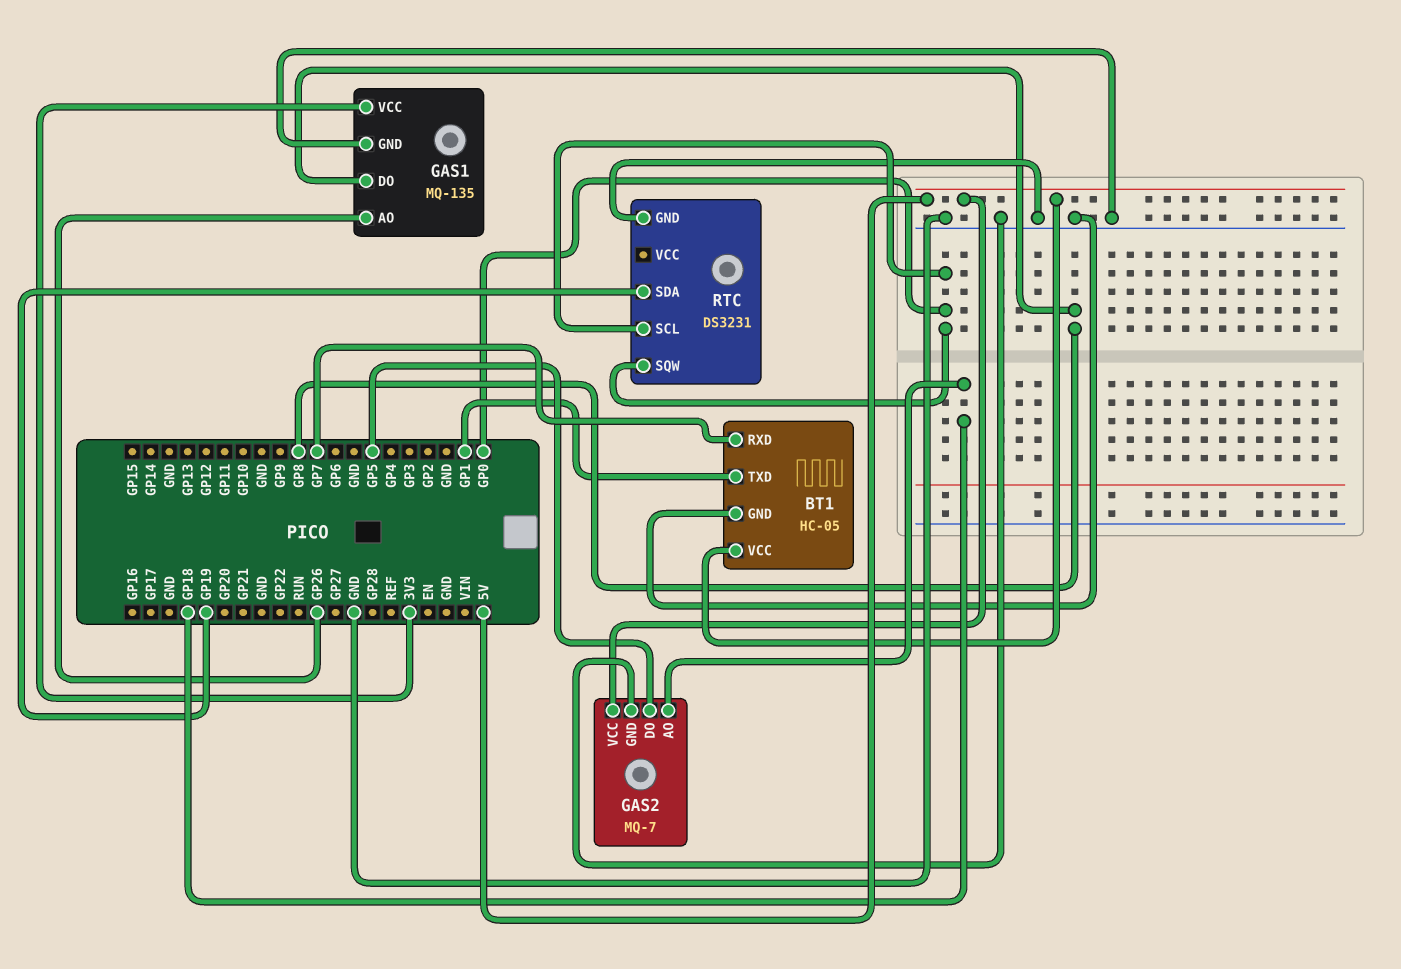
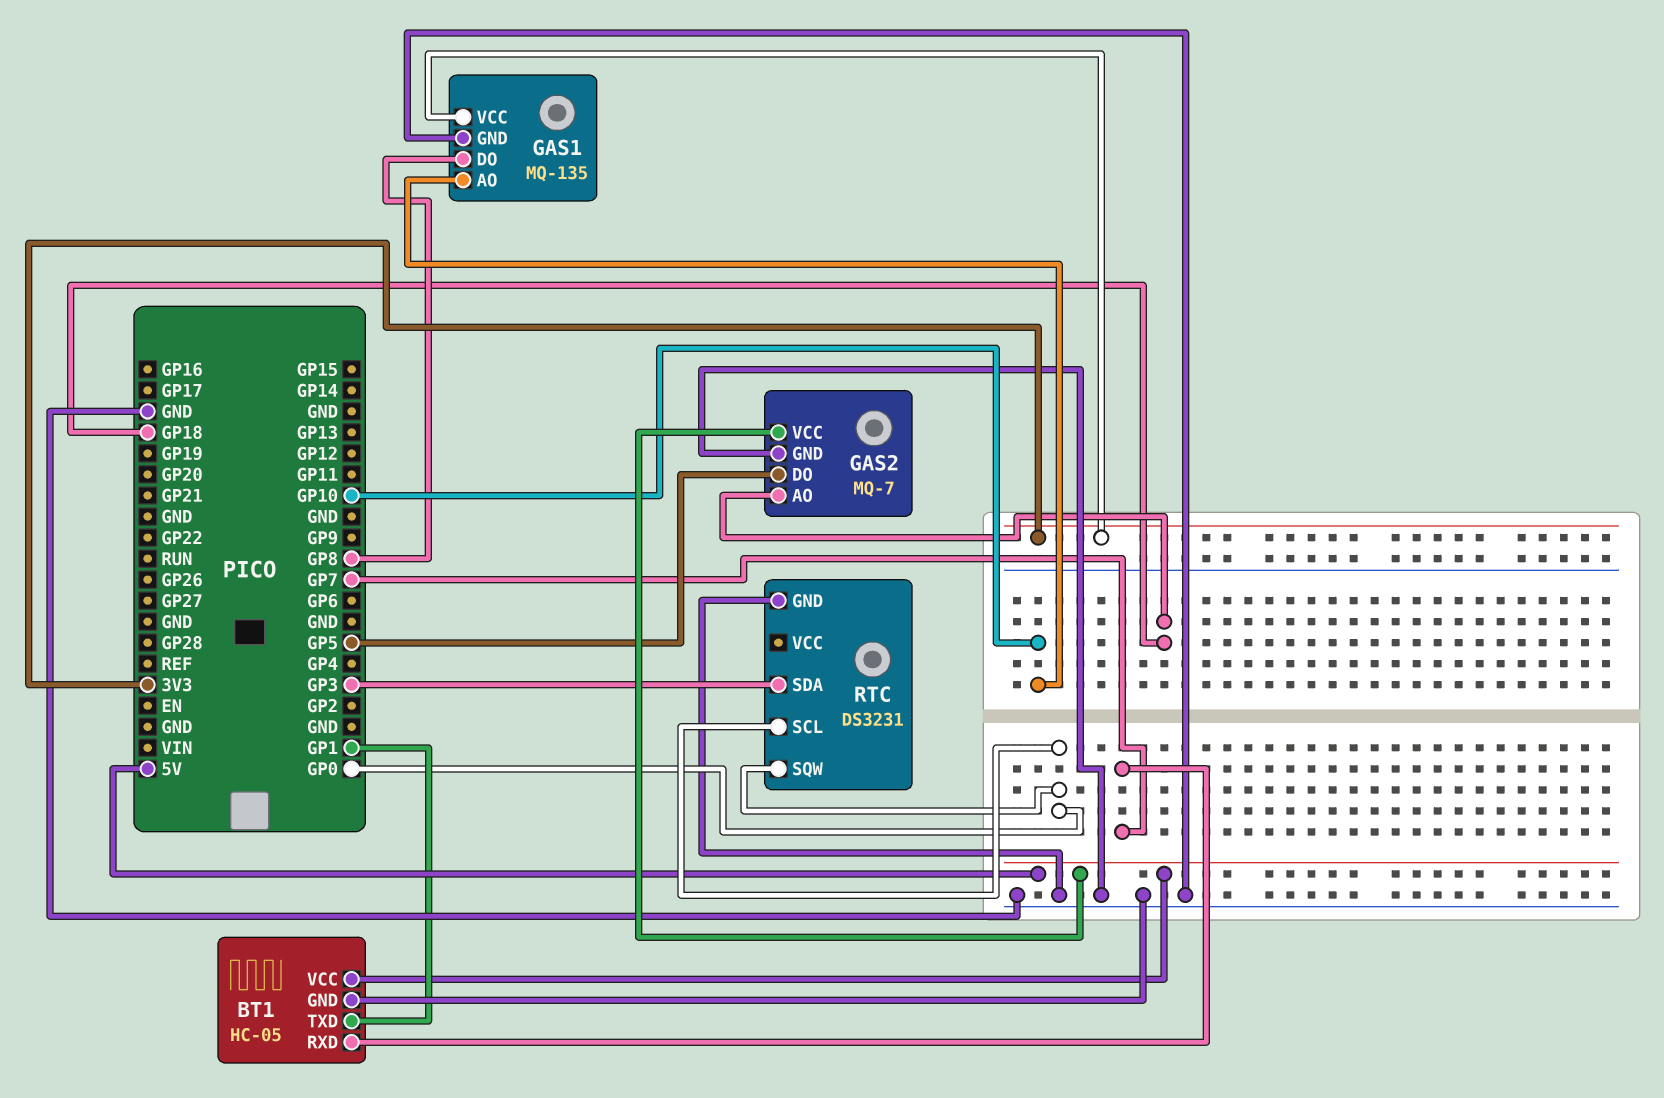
GAS1 pin AO: GP26 -> GP10
RTC pin SDA: GP19 -> GP3

